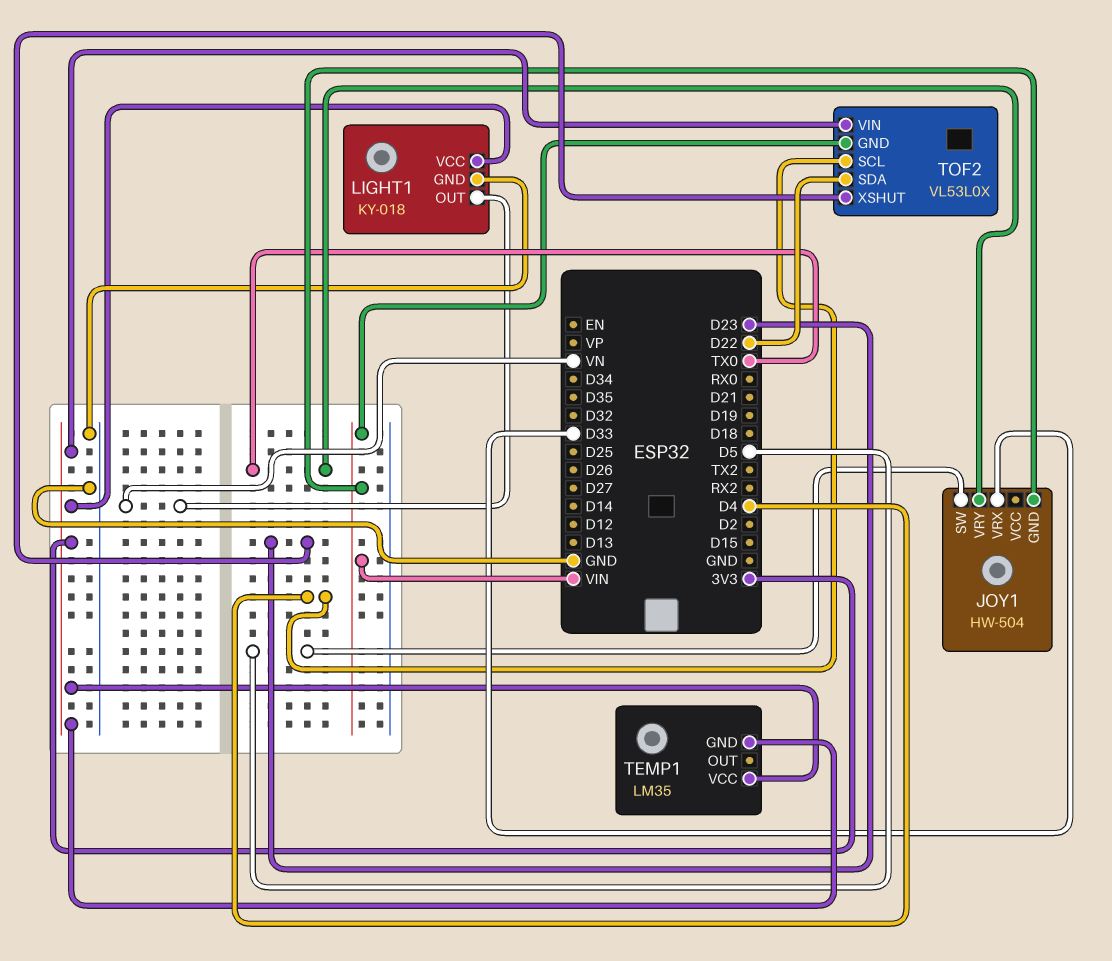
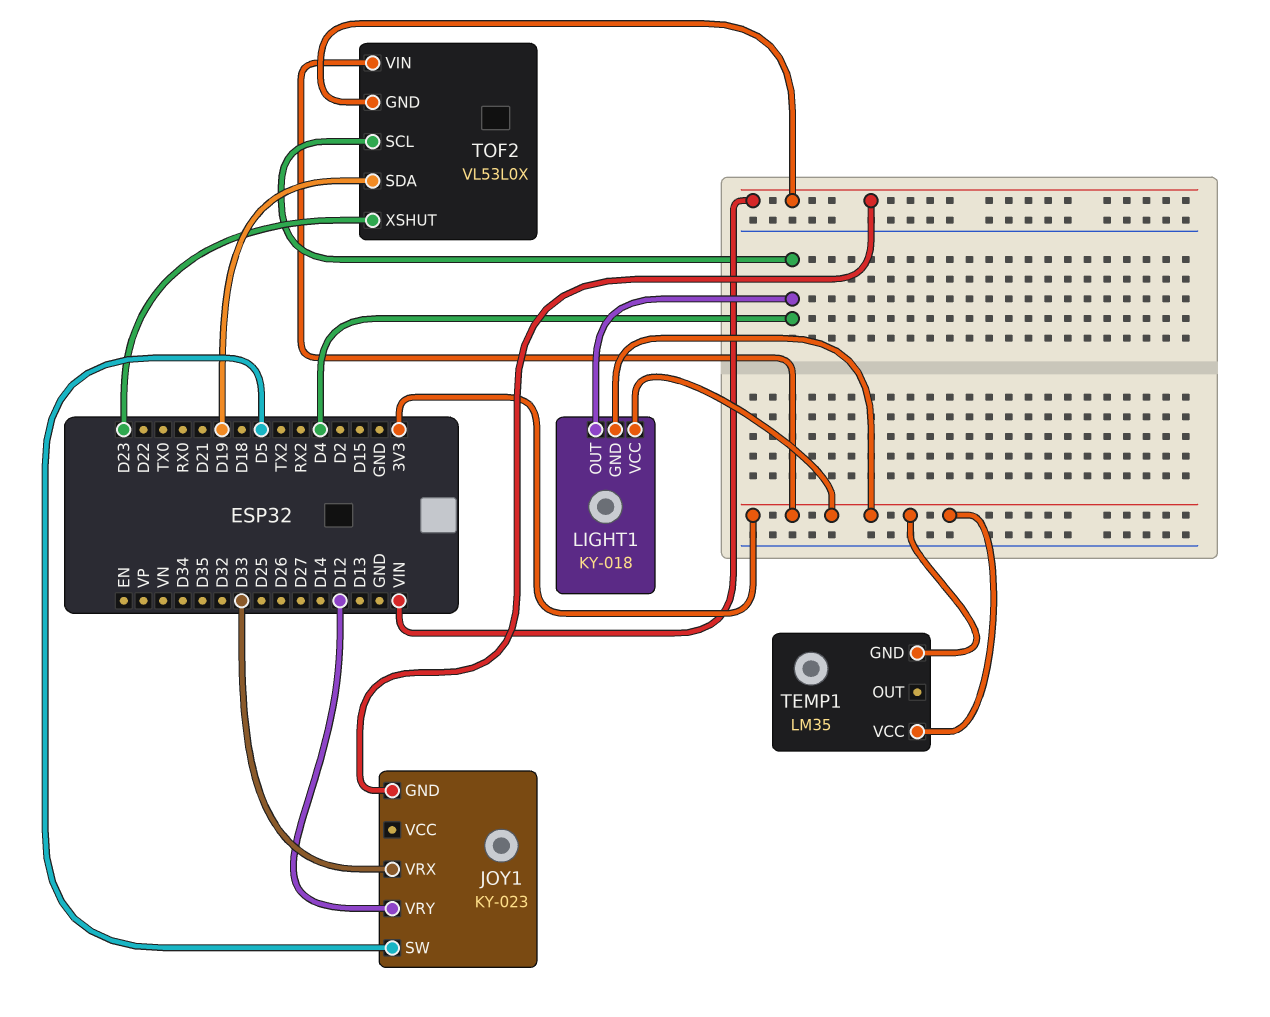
JOY1: HW-504 -> KY-023
JOY1 pin VRY: TX0 -> D12
LIGHT1 pin GND: GND -> 3V3
LIGHT1 pin OUT: VN -> D4
TOF2 pin SDA: D22 -> D19

